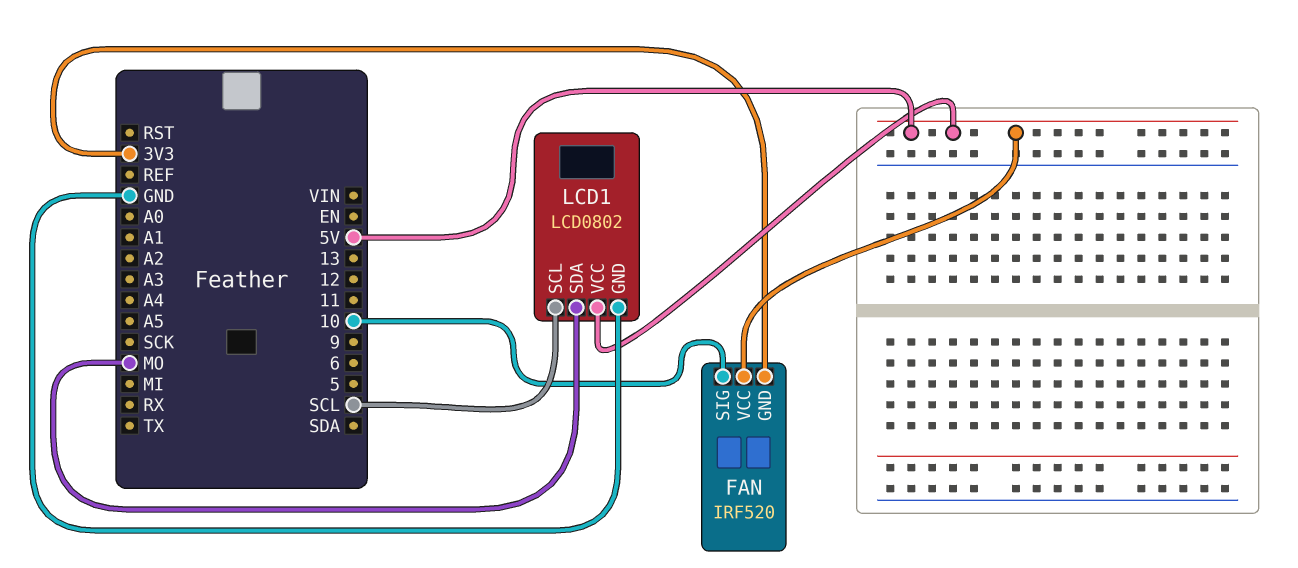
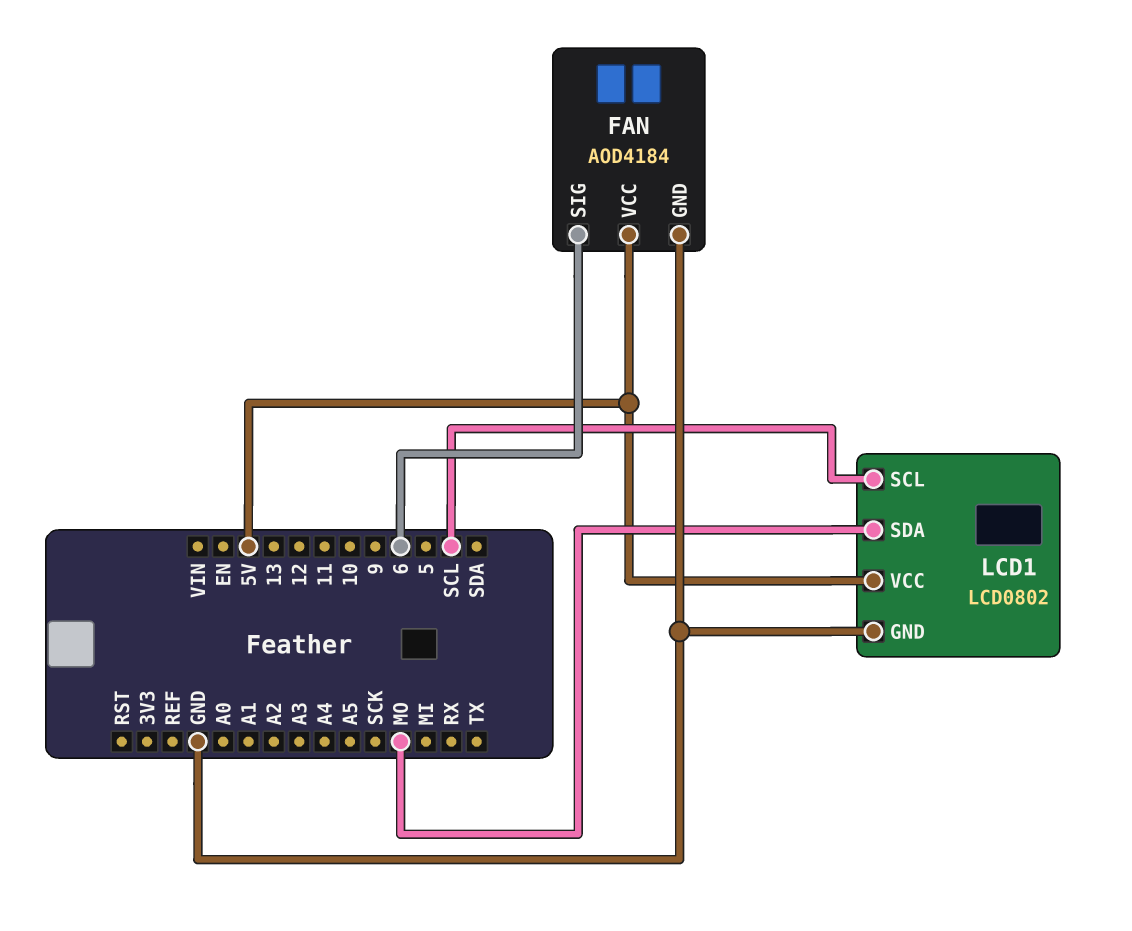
FAN: IRF520 -> AOD4184
FAN pin GND: 3V3 -> GND
FAN pin SIG: 10 -> 6

